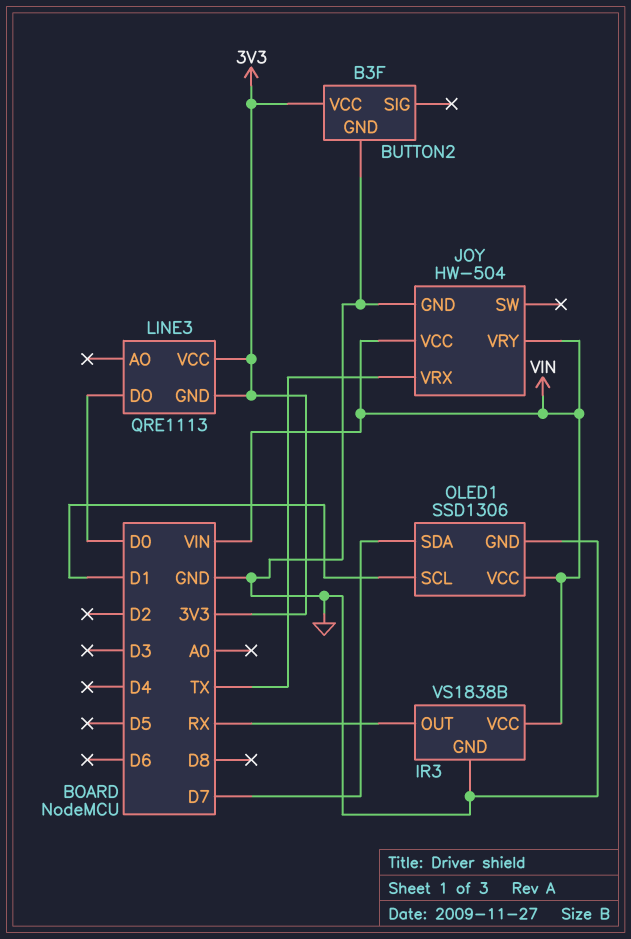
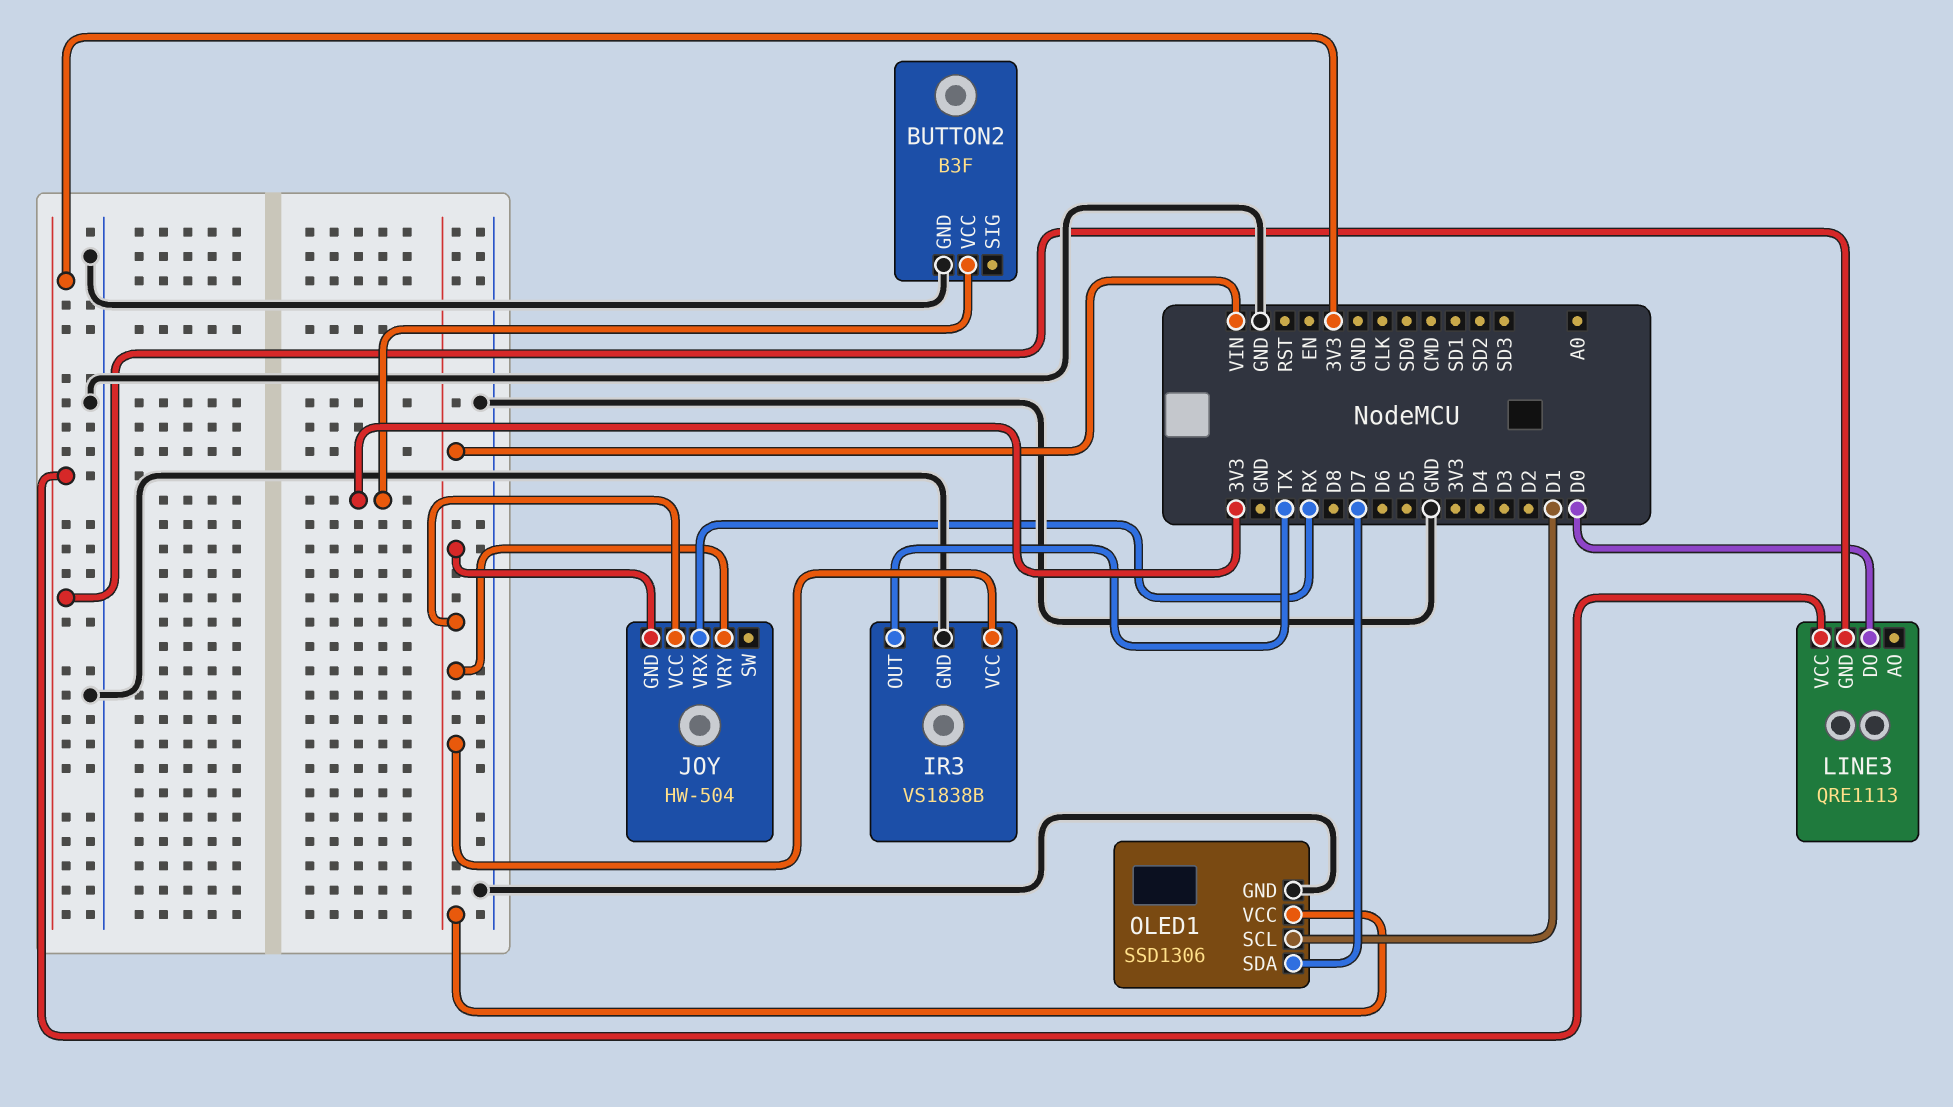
IR3 pin OUT: RX -> TX
JOY pin GND: GND -> VIN
JOY pin VRX: TX -> RX

